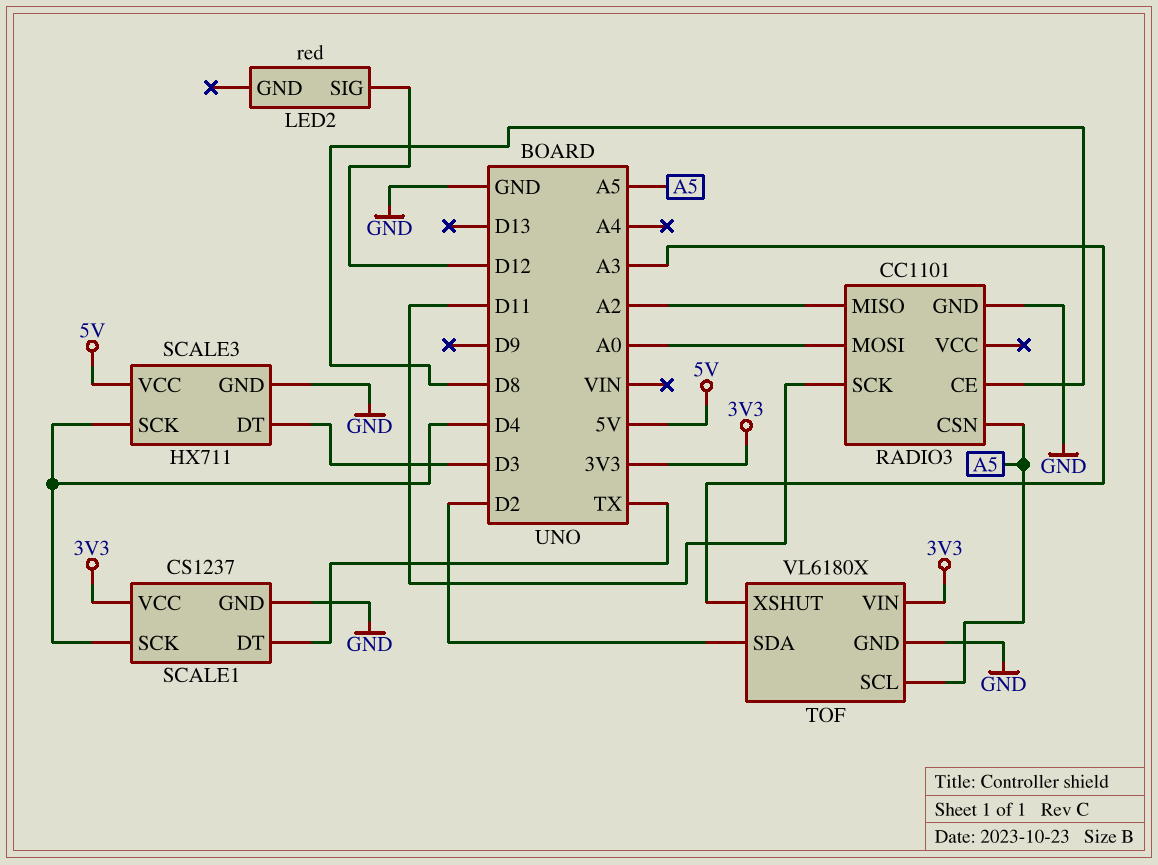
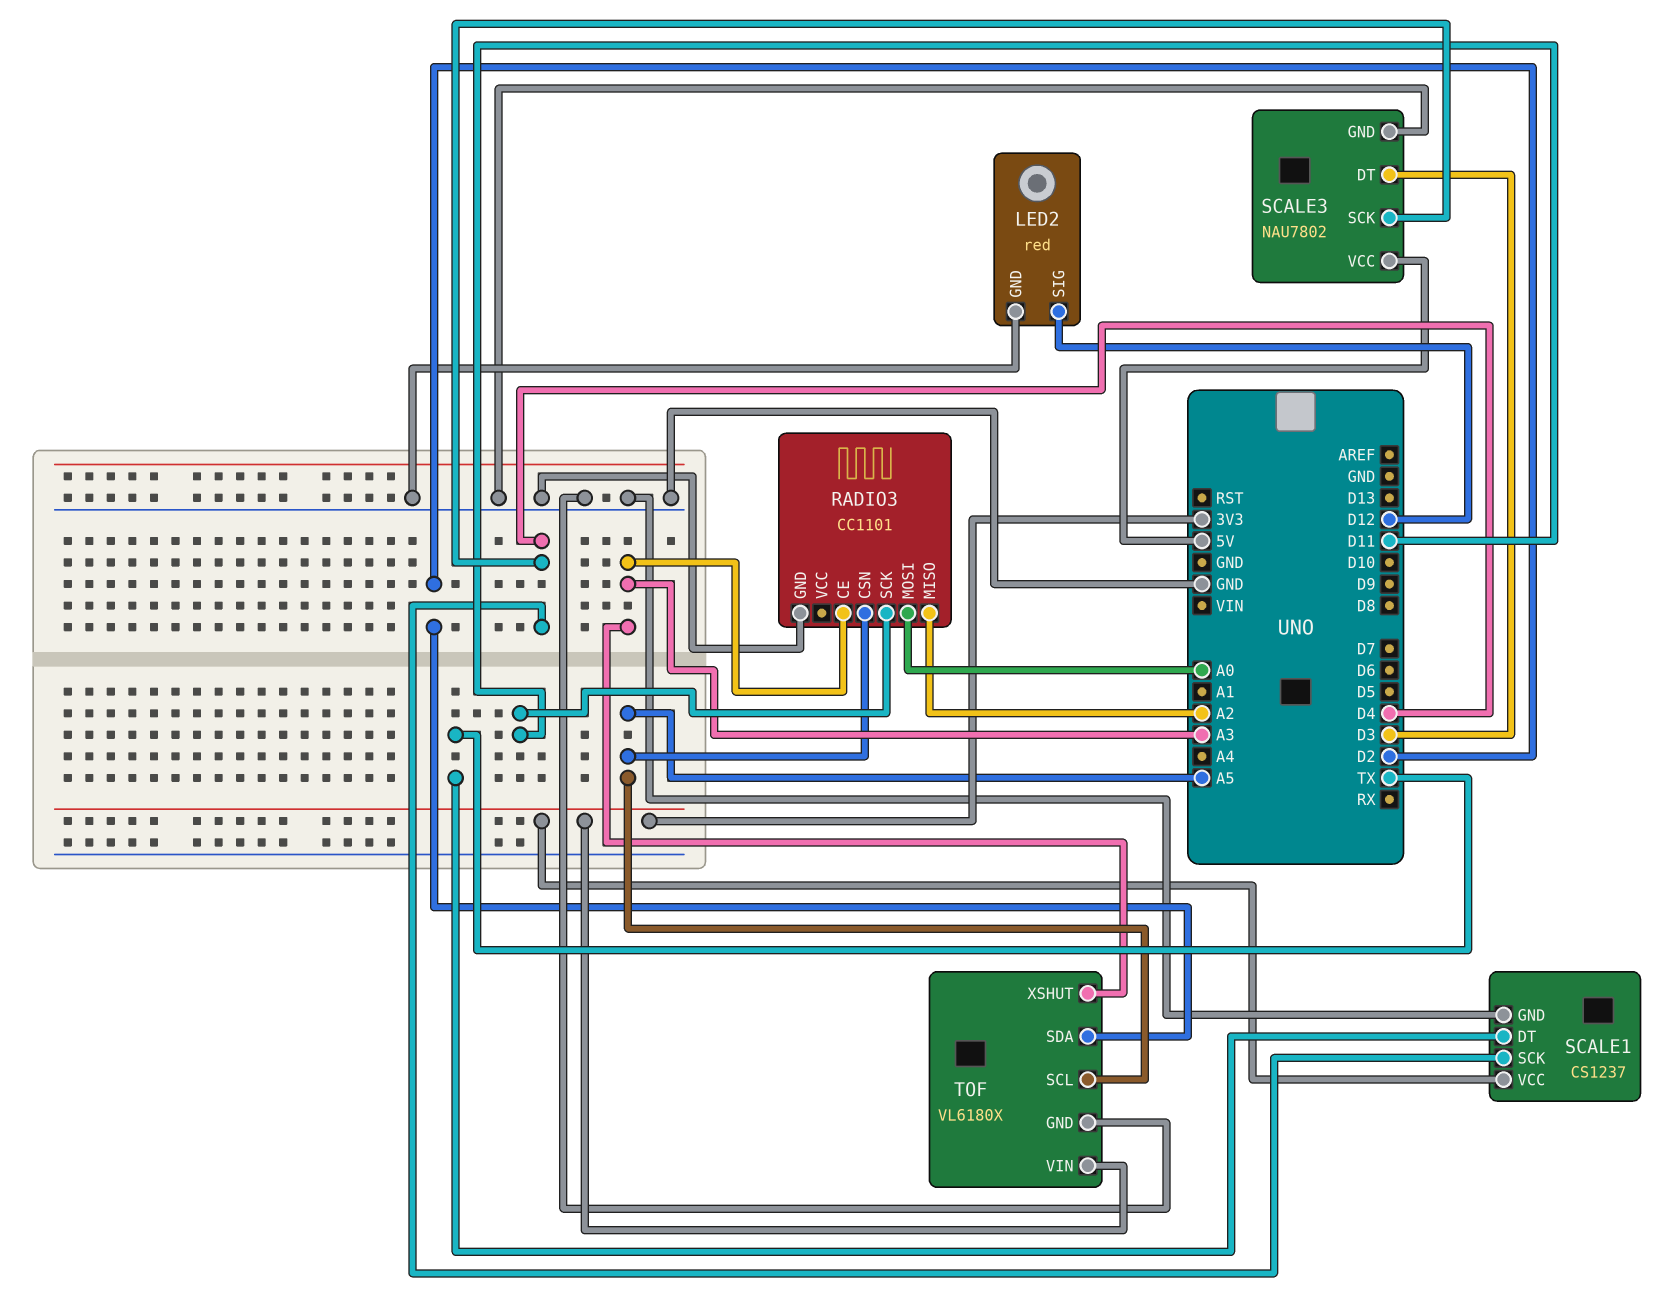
LED2 pin GND: none -> GND
RADIO3 pin CE: D8 -> A3
SCALE3: HX711 -> NAU7802

